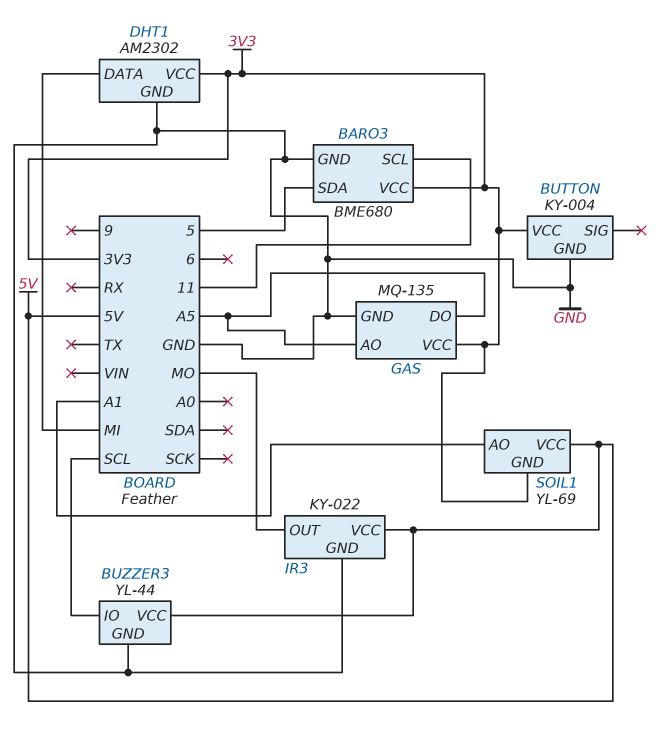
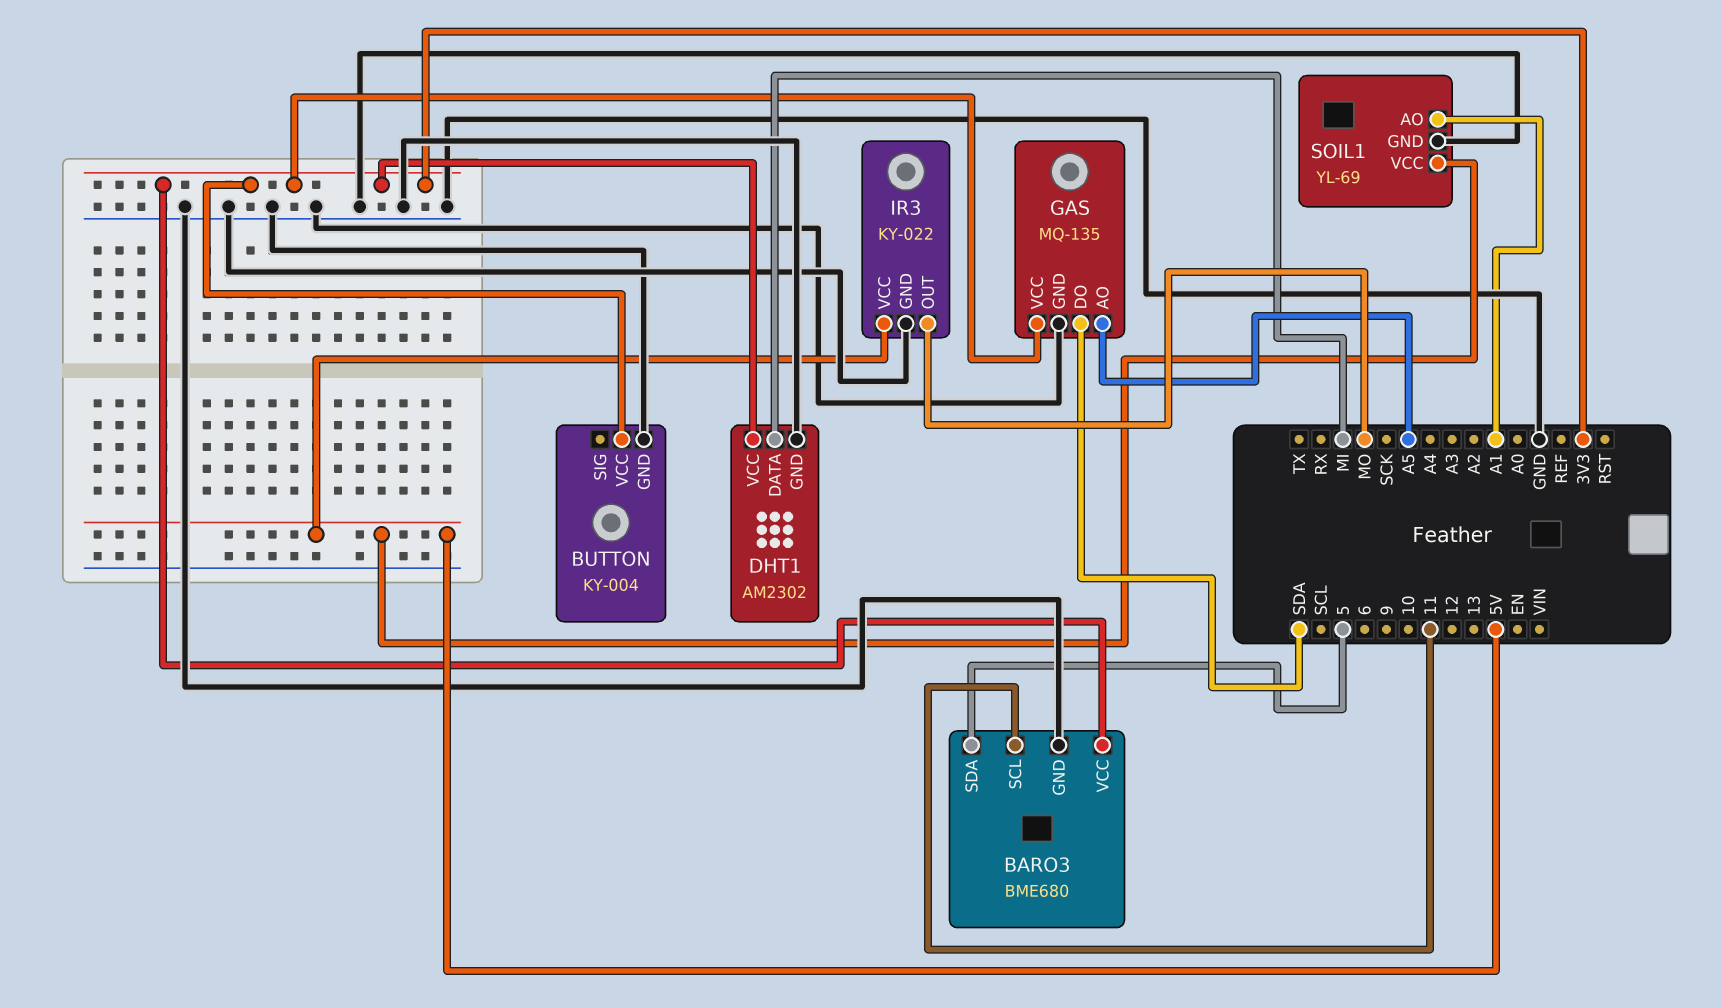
BUZZER3: YL-44 -> none
BUZZER3 pin GND: GND -> none
BUZZER3 pin IO: SCL -> none
BUZZER3 pin VCC: 5V -> none
GAS pin DO: A5 -> SDA
SOIL1 pin GND: 3V3 -> GND

